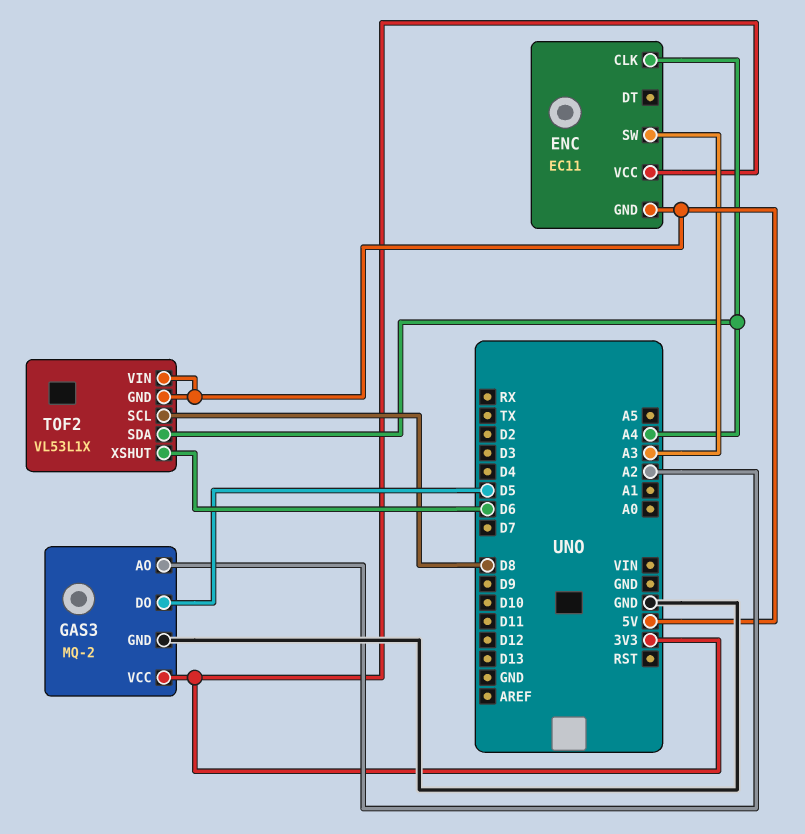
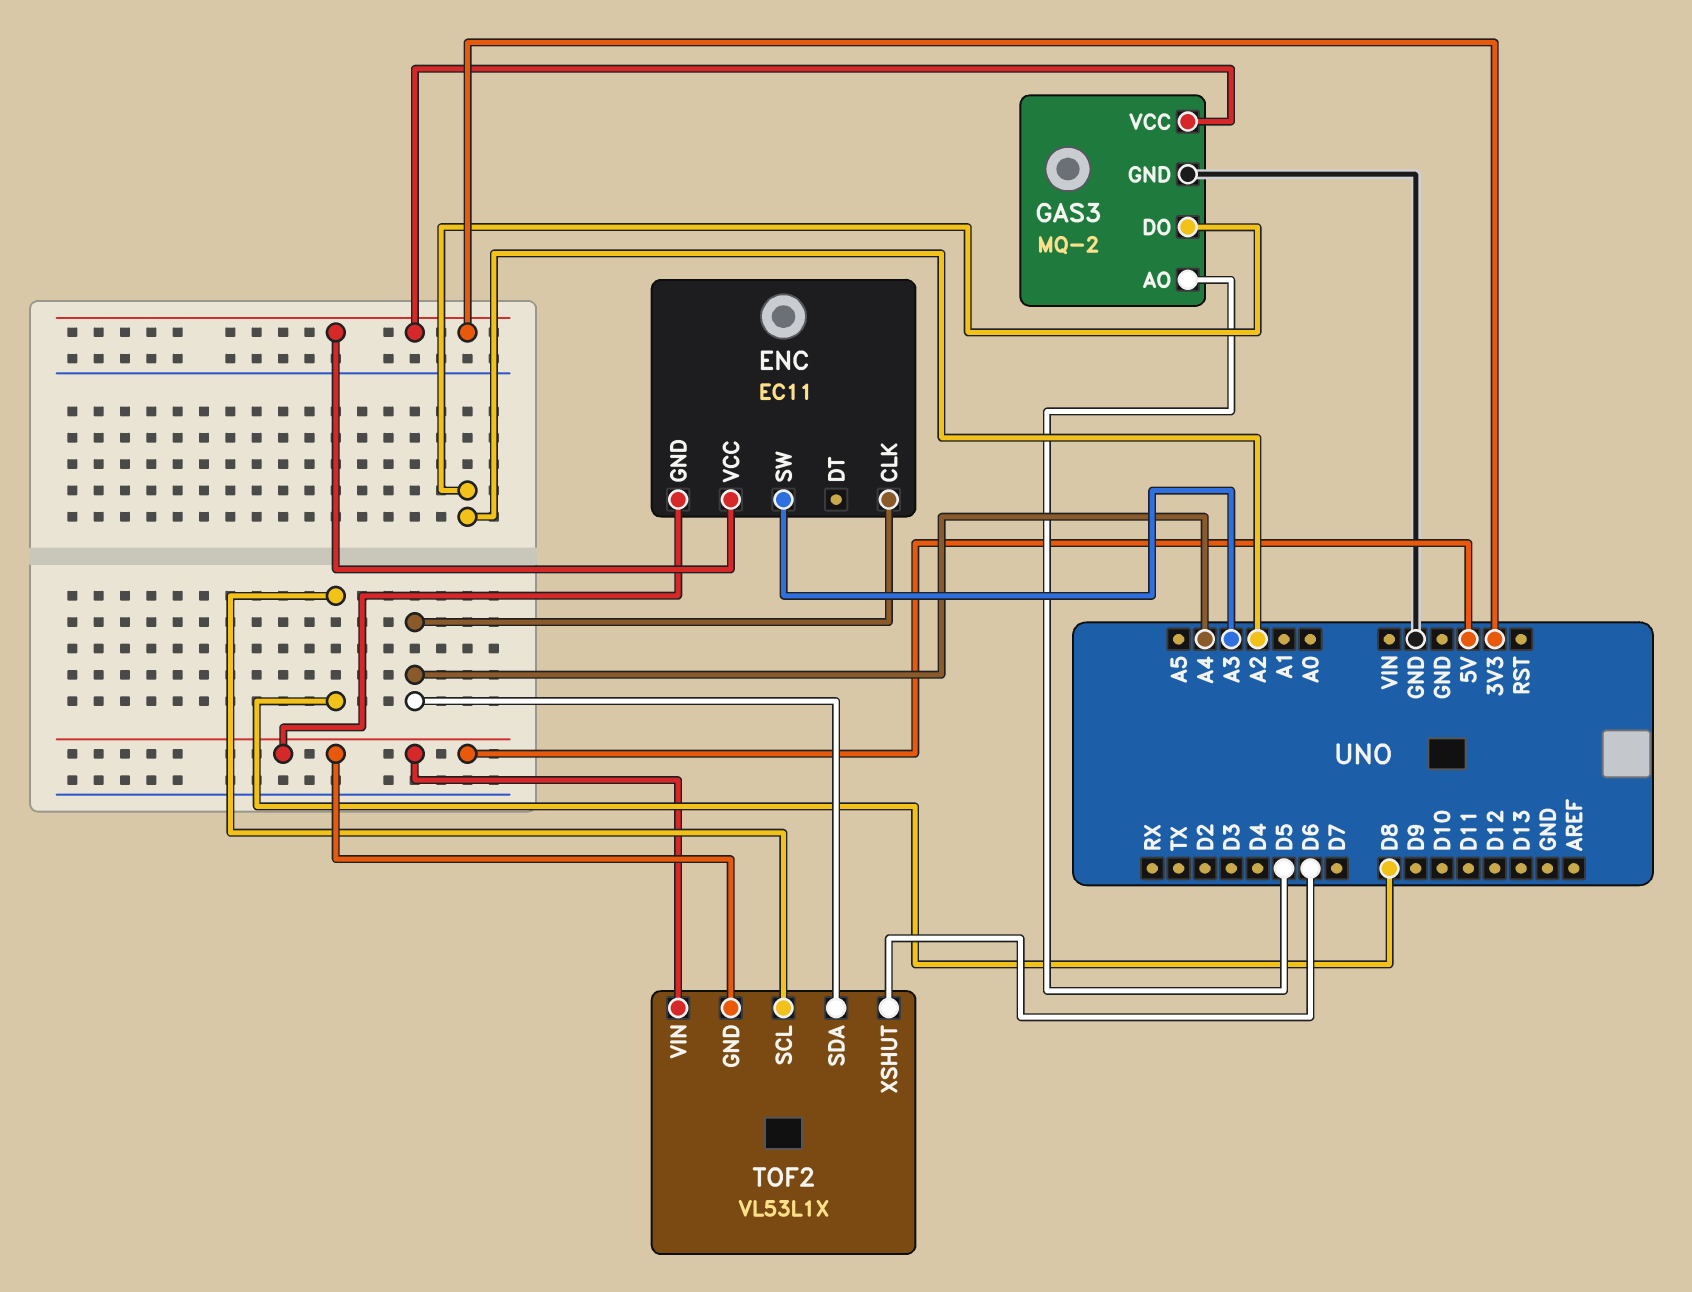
GAS3 pin AO: A2 -> D5
GAS3 pin DO: D5 -> A2

